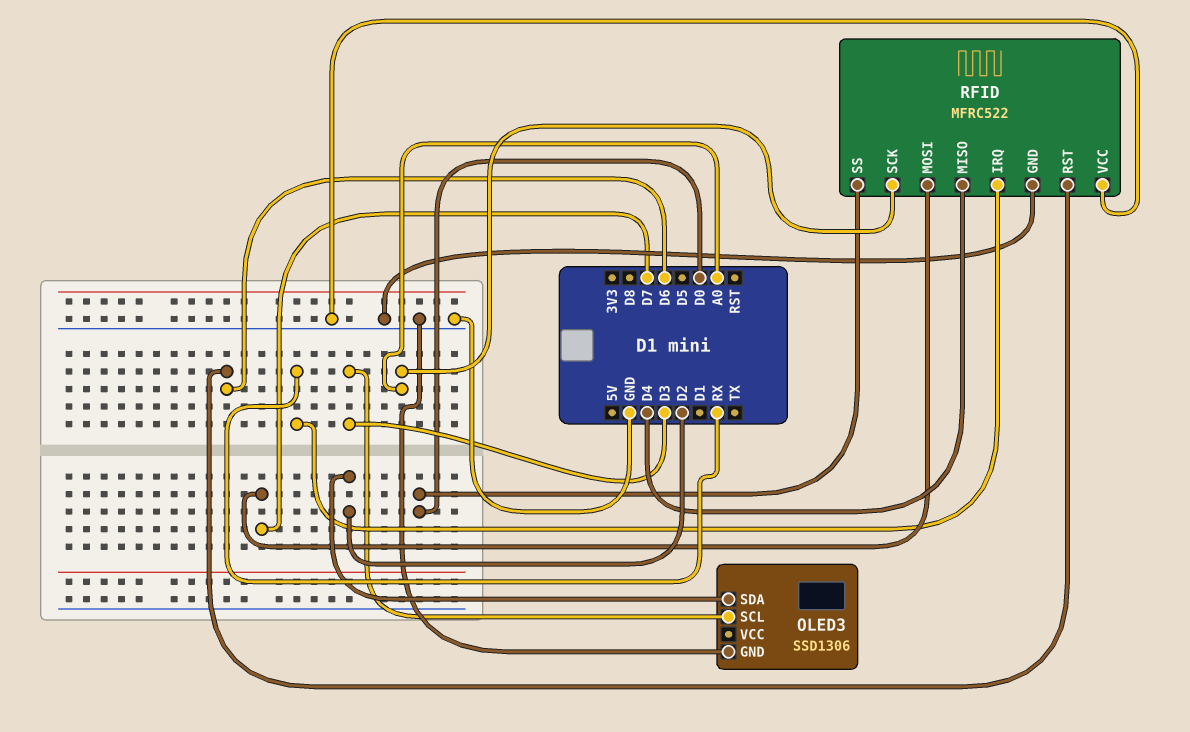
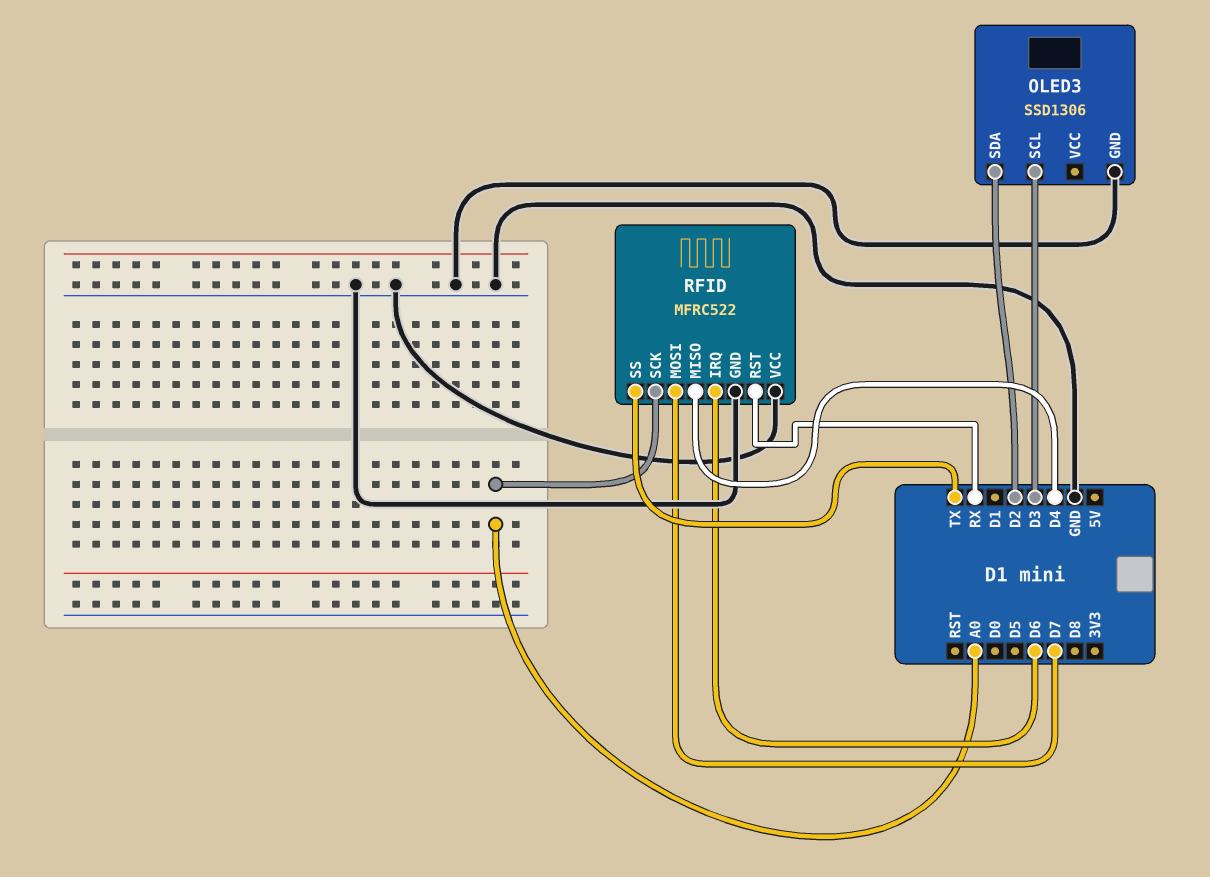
RFID pin IRQ: RX -> D6
RFID pin RST: D6 -> RX
RFID pin SS: D0 -> TX

